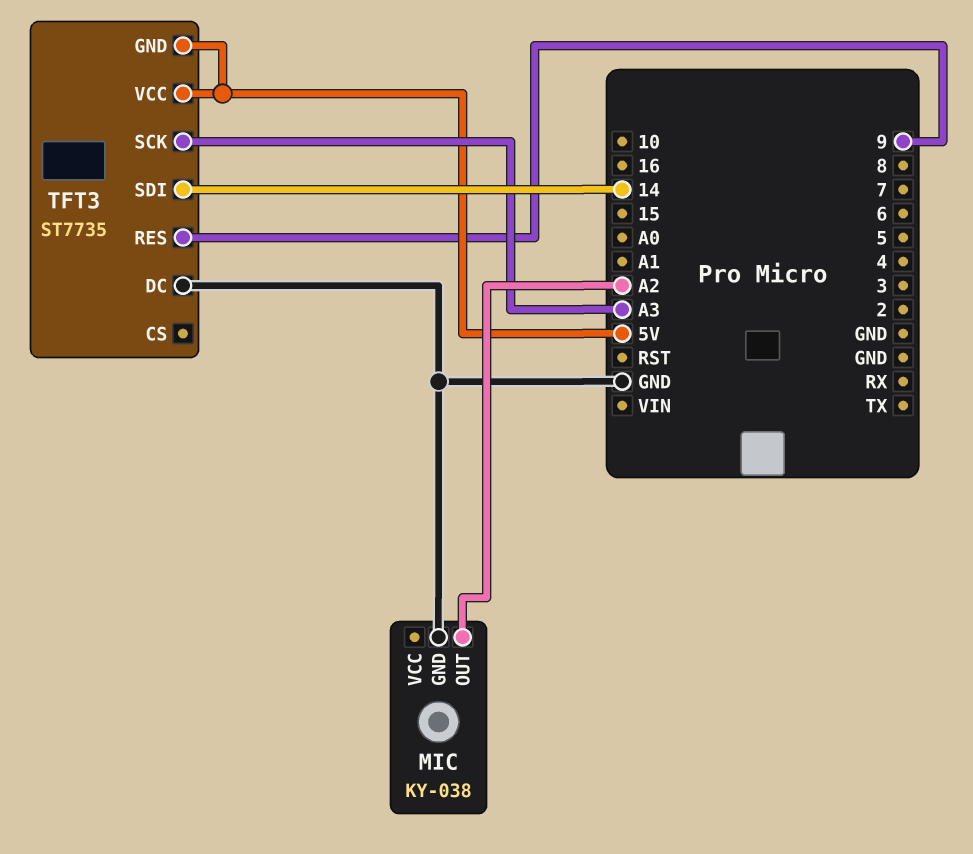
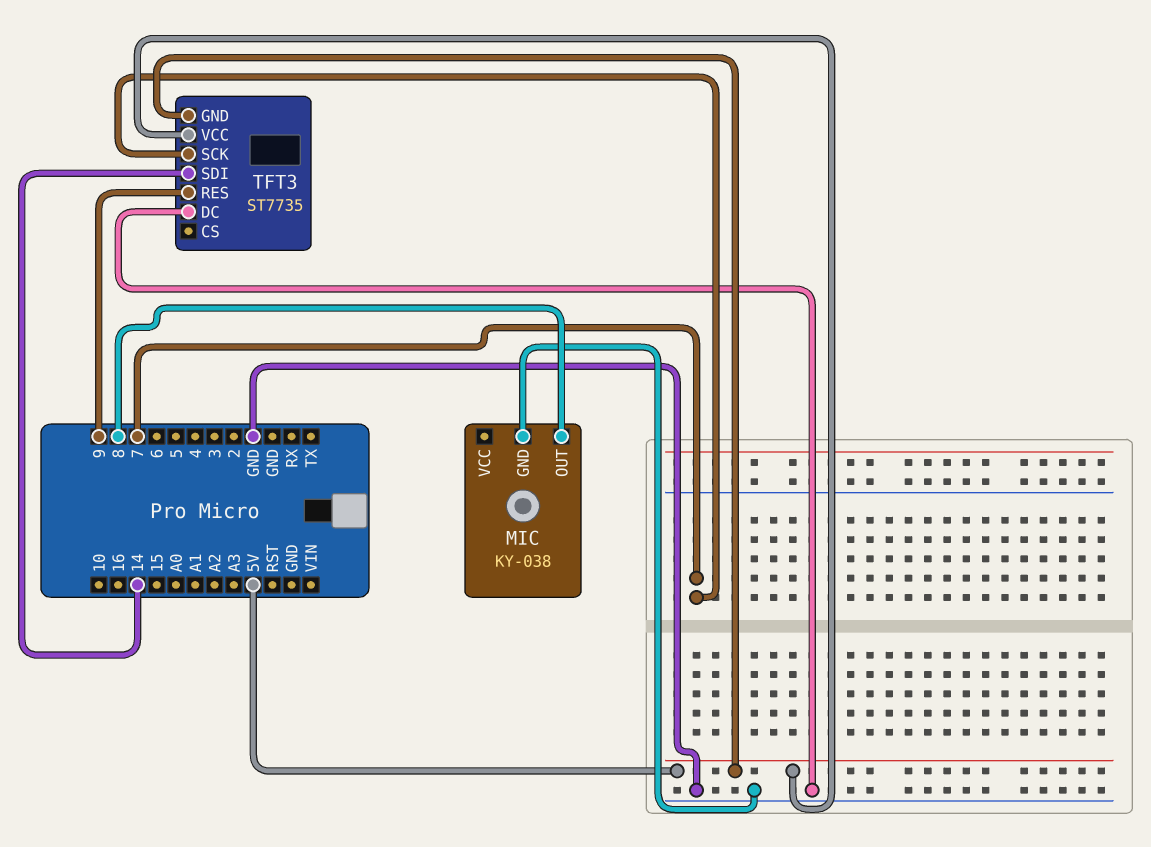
MIC pin OUT: A2 -> 8
TFT3 pin SCK: A3 -> 7

